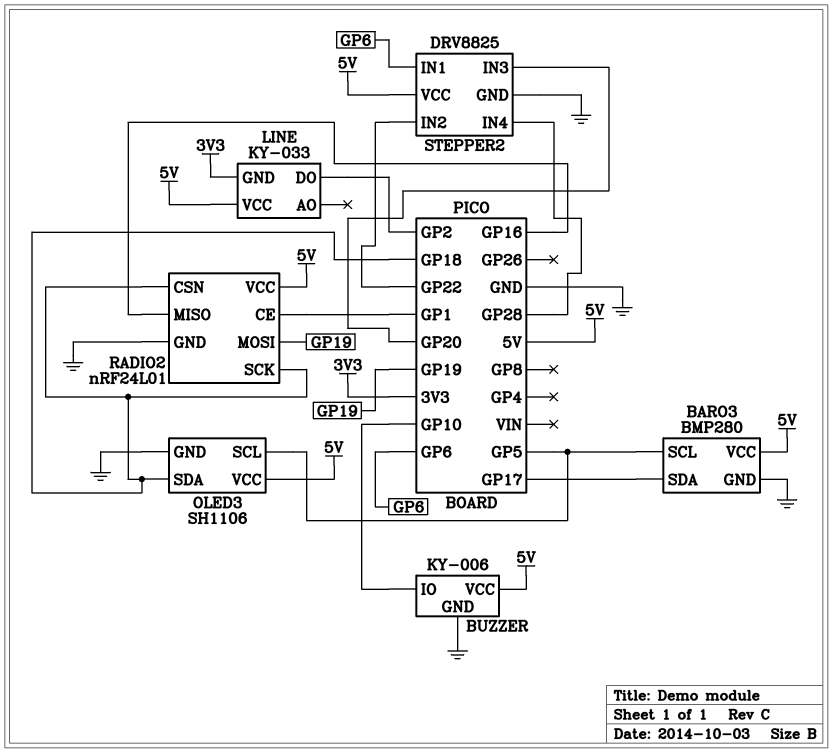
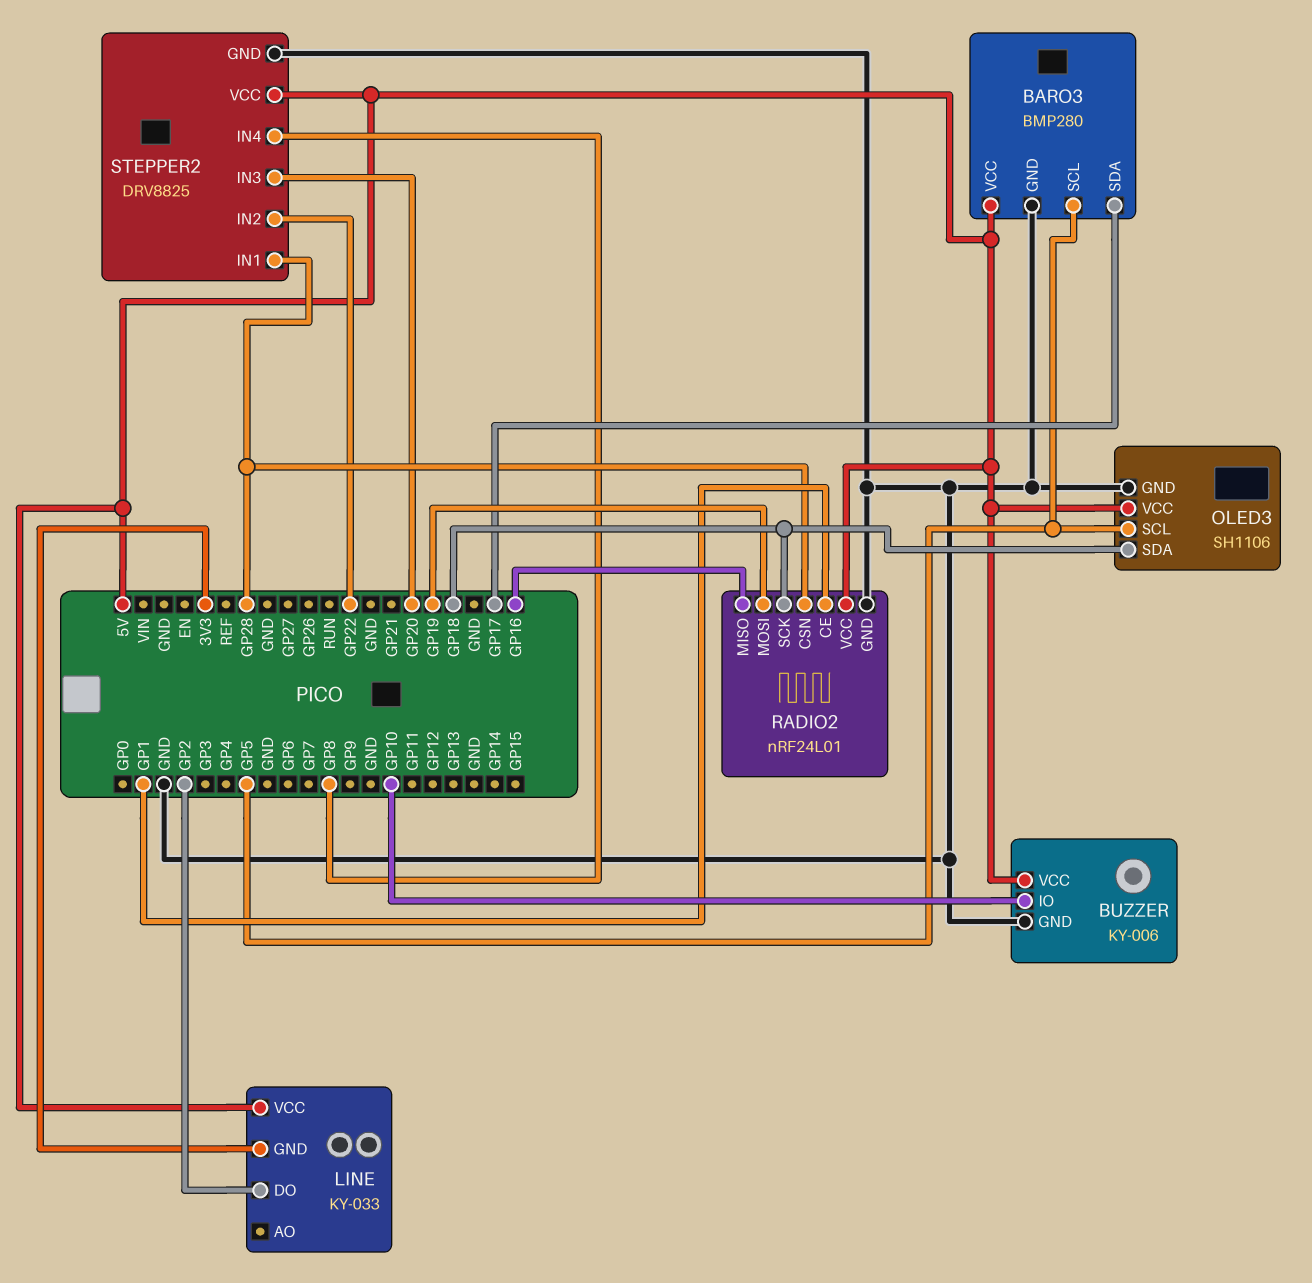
RADIO2 pin CSN: GP18 -> GP28
STEPPER2 pin IN1: GP6 -> GP28
STEPPER2 pin IN4: GP28 -> GP8

